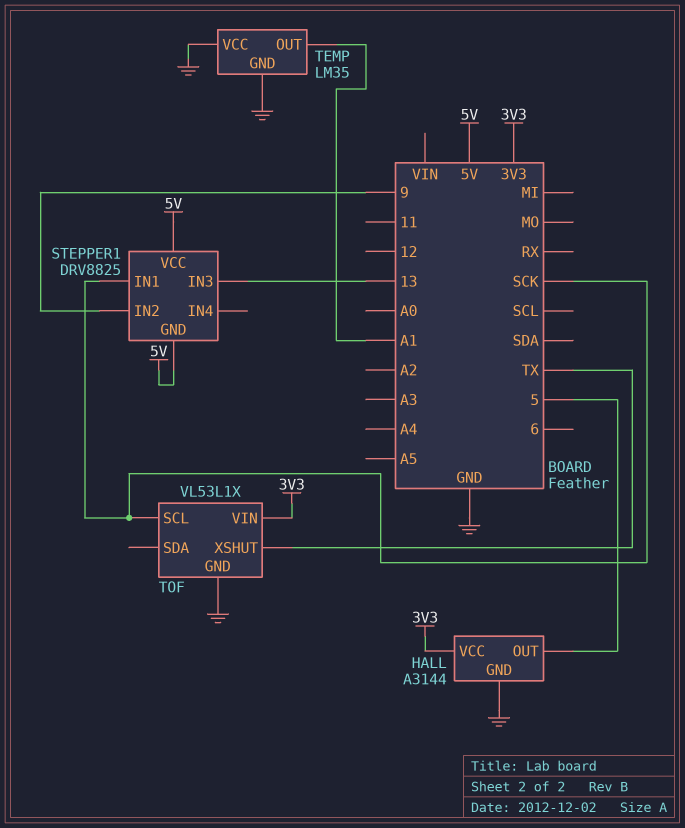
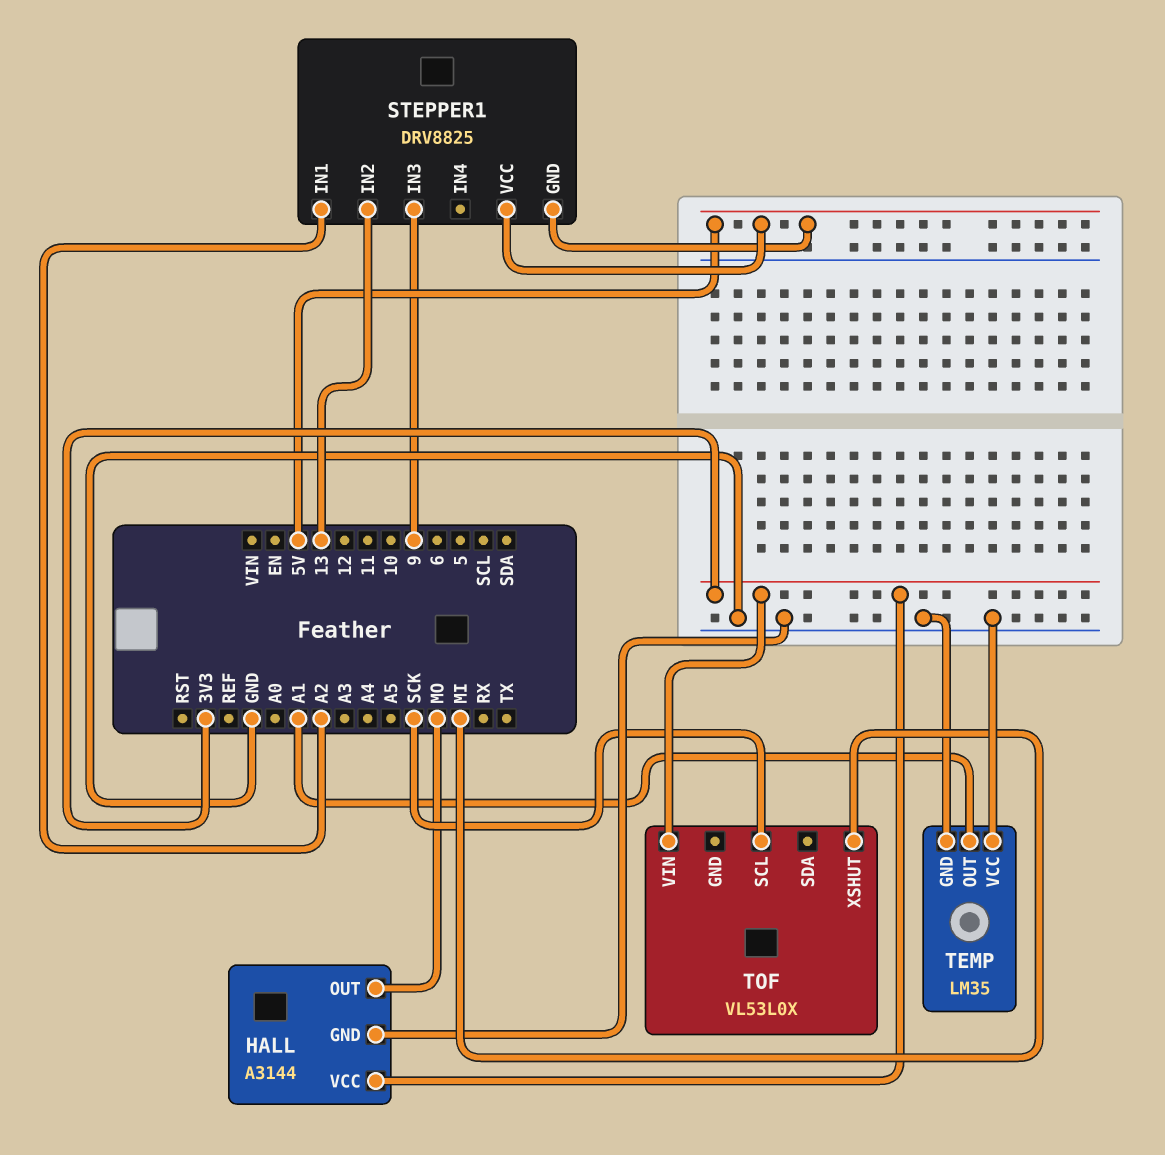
HALL pin OUT: 5 -> MO
STEPPER1 pin IN1: SCK -> A2
STEPPER1 pin IN2: 9 -> 13
STEPPER1 pin IN3: 13 -> 9
TOF: VL53L1X -> VL53L0X
TOF pin GND: GND -> none
TOF pin XSHUT: TX -> MI

